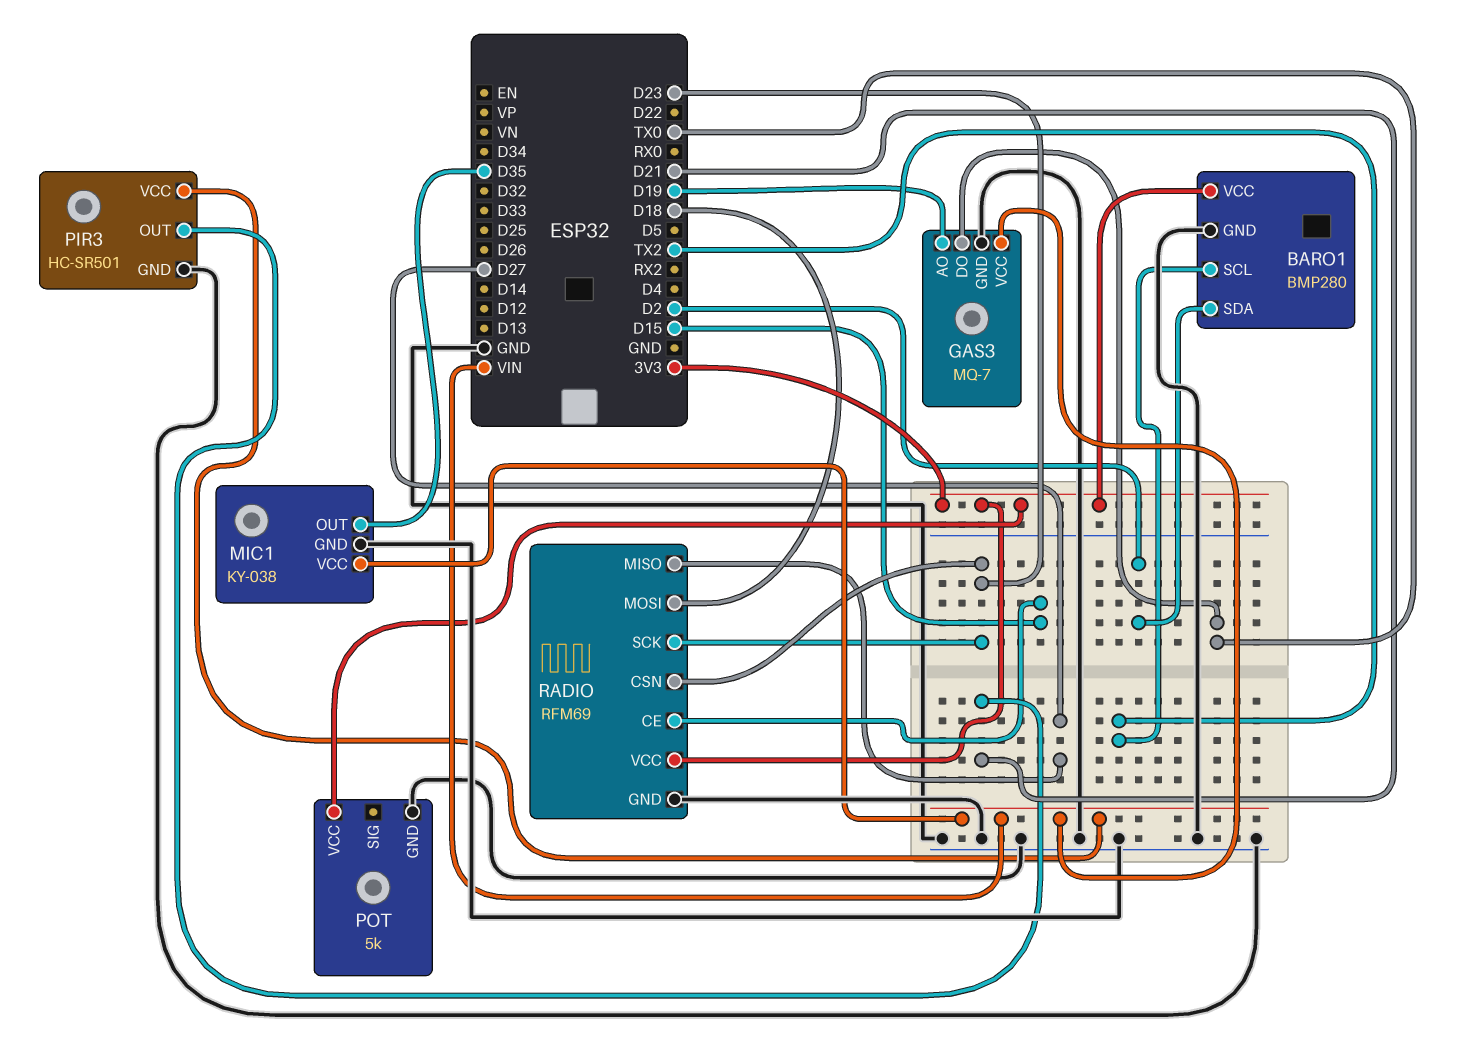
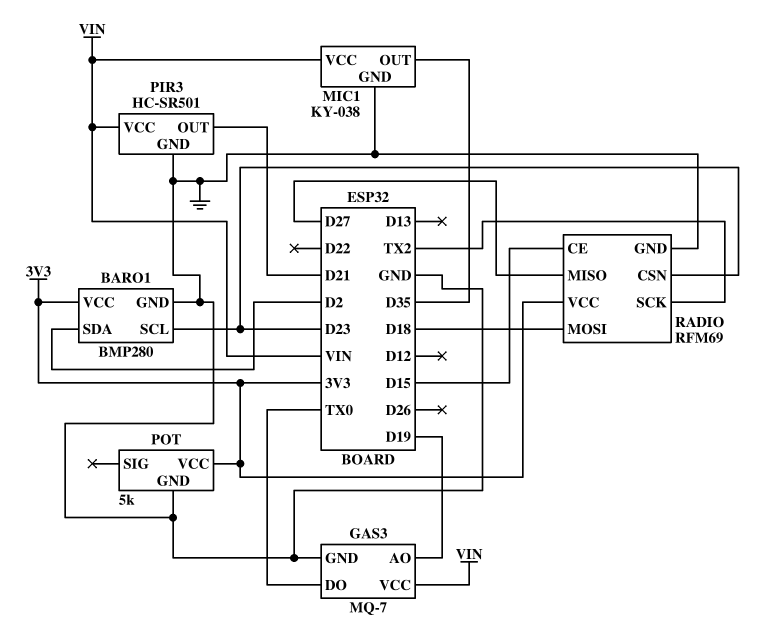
BARO1 pin SCL: TX2 -> D23
RADIO pin SCK: D23 -> TX2

